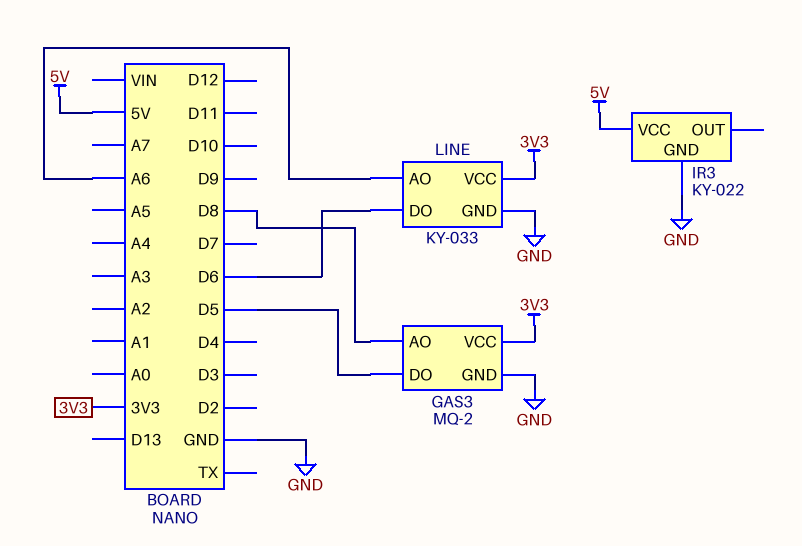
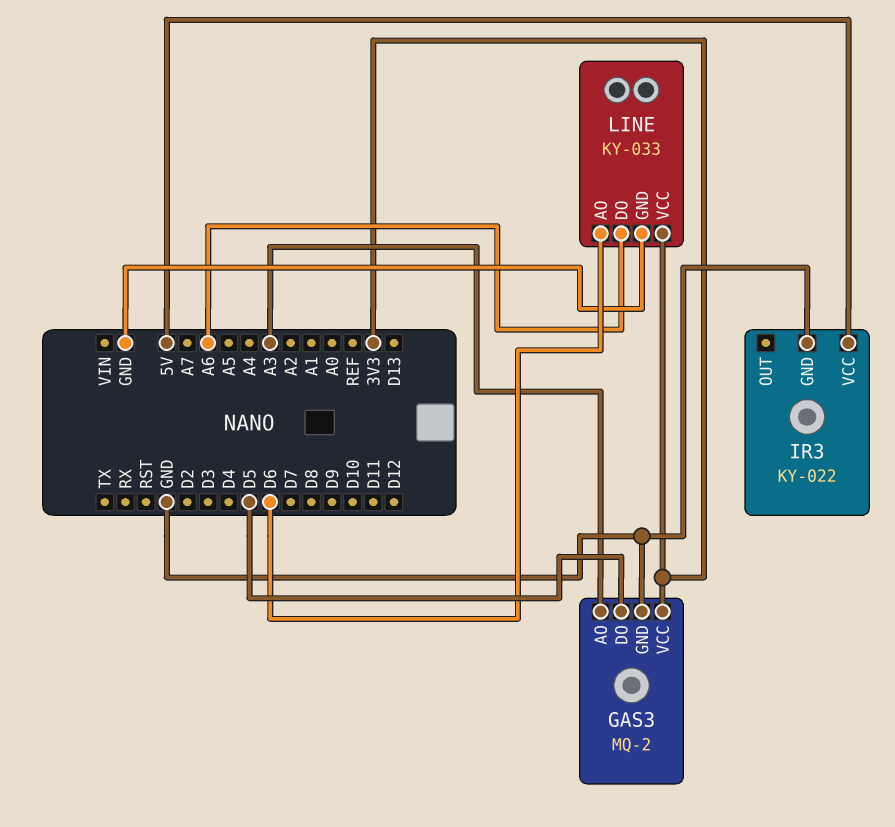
GAS3 pin AO: D8 -> A3
LINE pin AO: A6 -> D6
LINE pin DO: D6 -> A6

